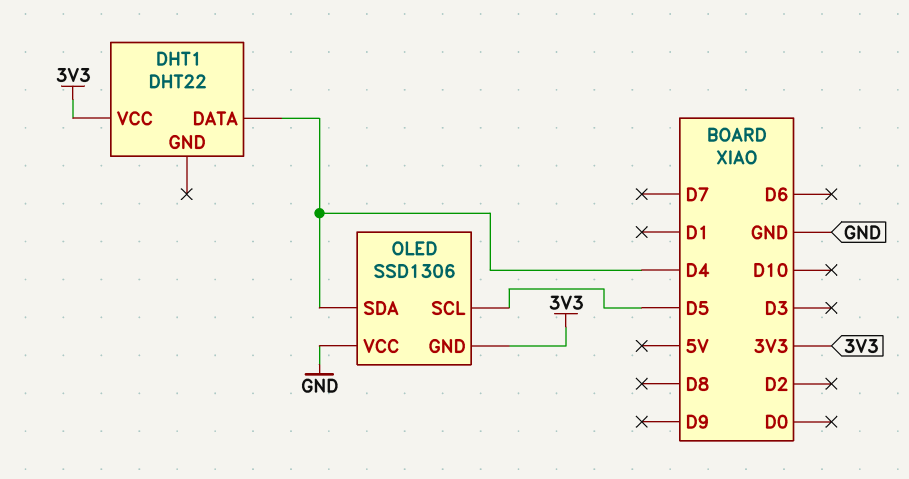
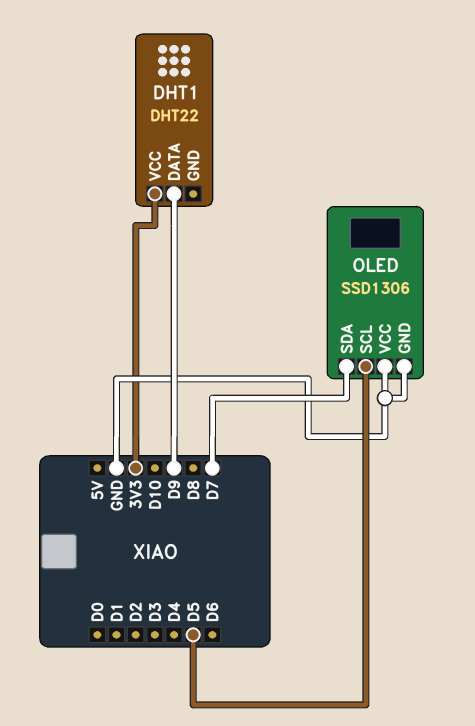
DHT1 pin DATA: D4 -> D9
OLED pin GND: 3V3 -> GND
OLED pin SDA: D4 -> D7

